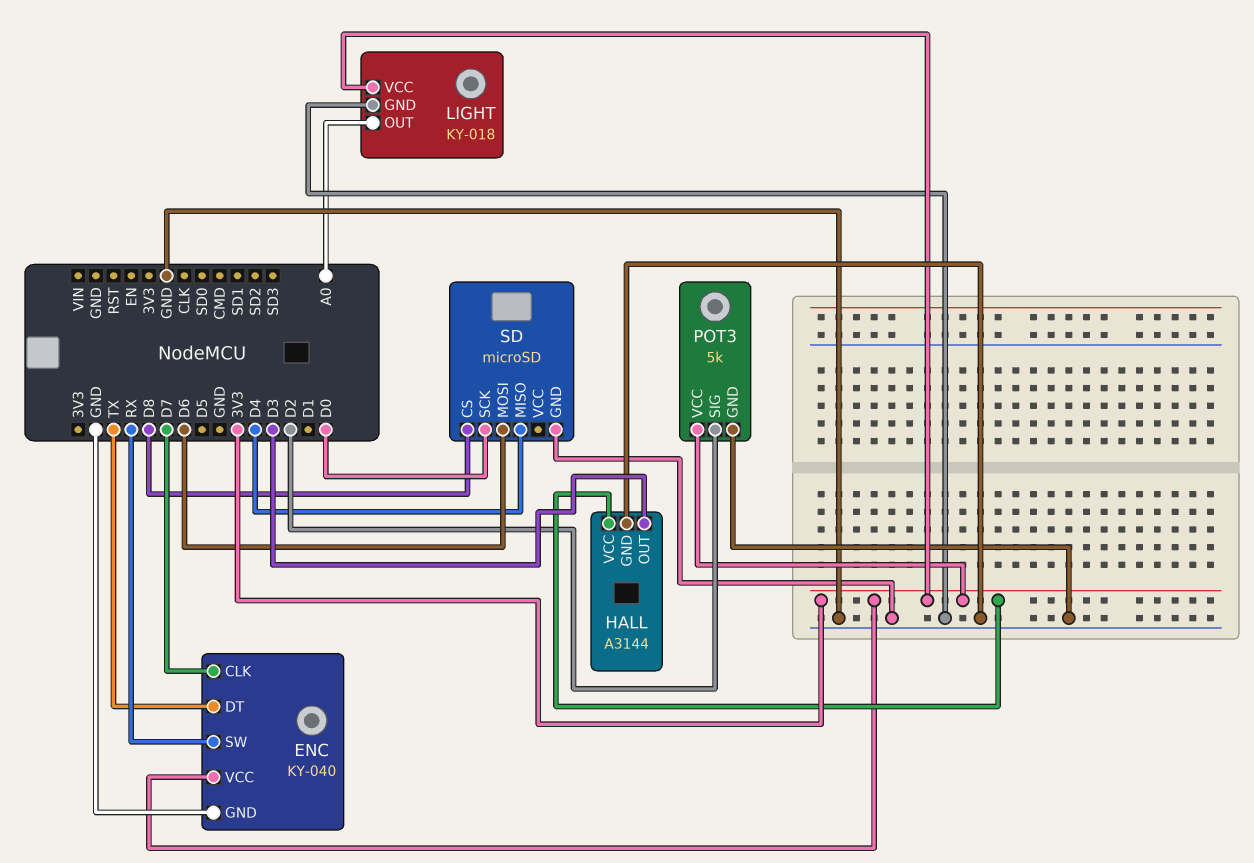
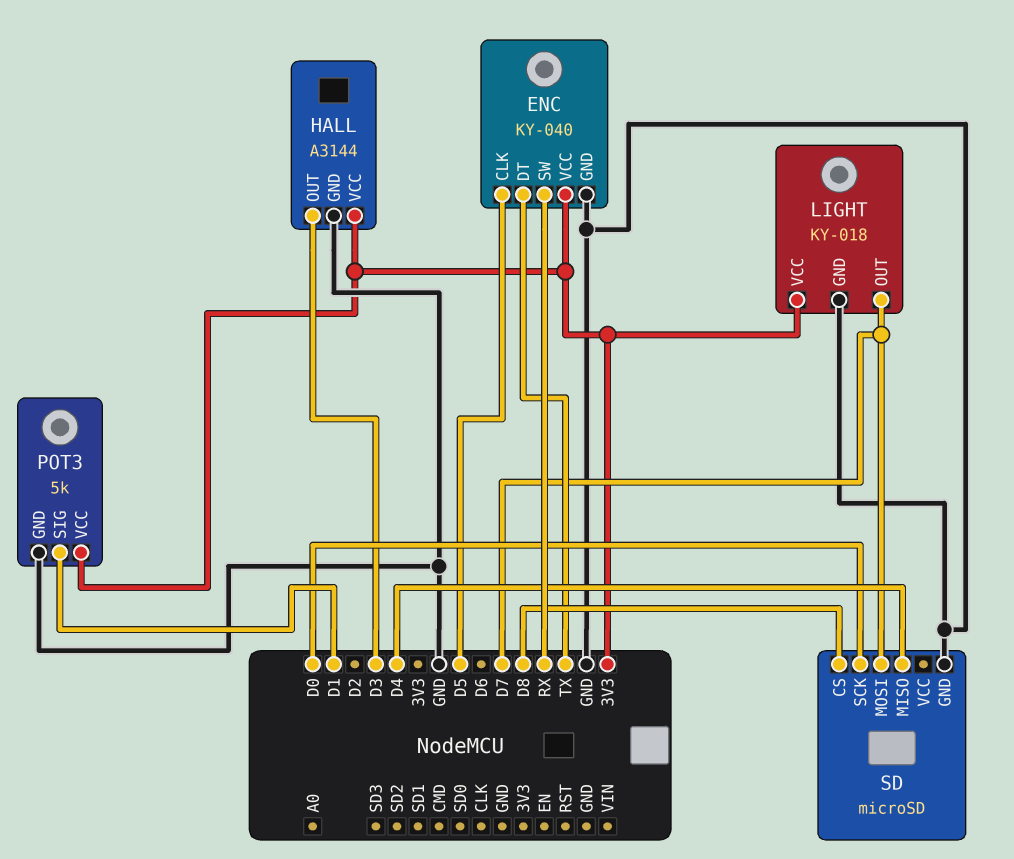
ENC pin CLK: D7 -> D5
LIGHT pin OUT: A0 -> D7
POT3 pin SIG: D2 -> D1
SD pin MOSI: D6 -> D7

